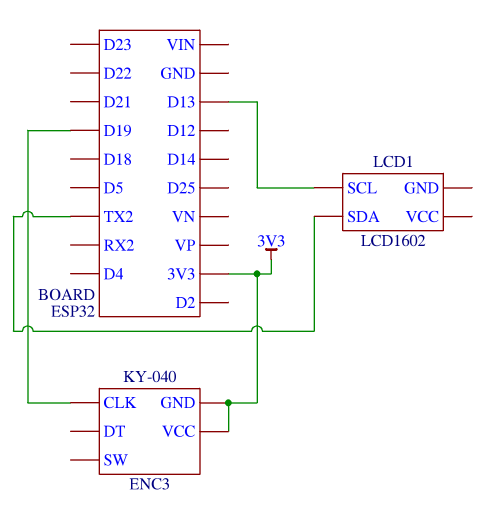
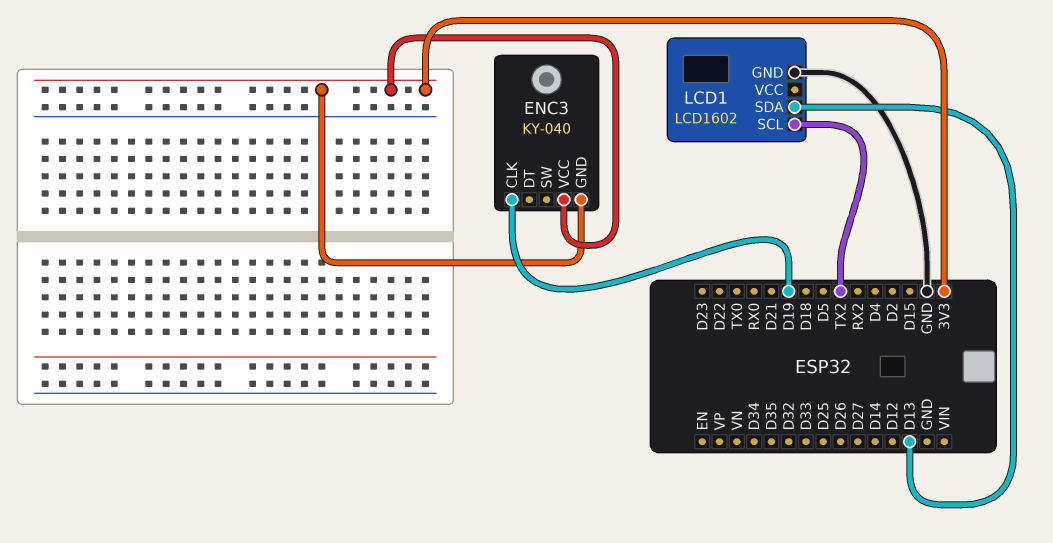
LCD1 pin GND: none -> GND
LCD1 pin SCL: D13 -> TX2
LCD1 pin SDA: TX2 -> D13

